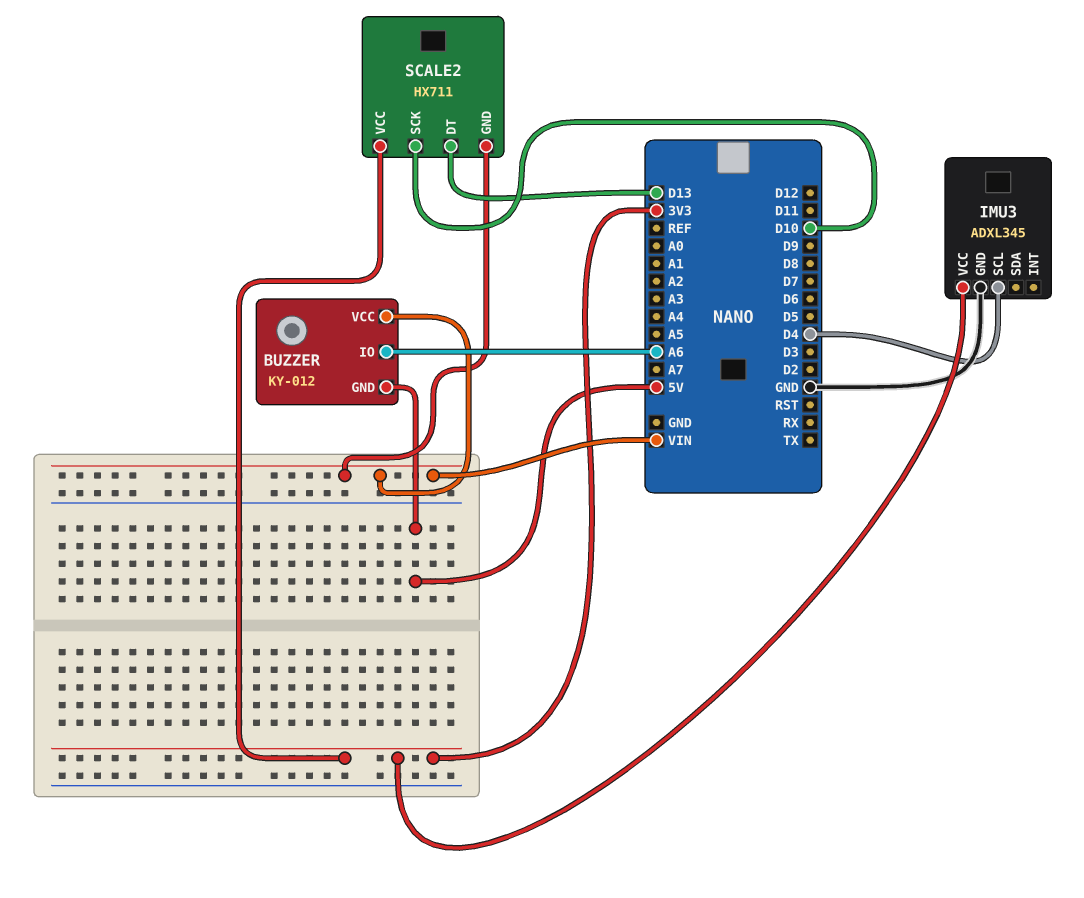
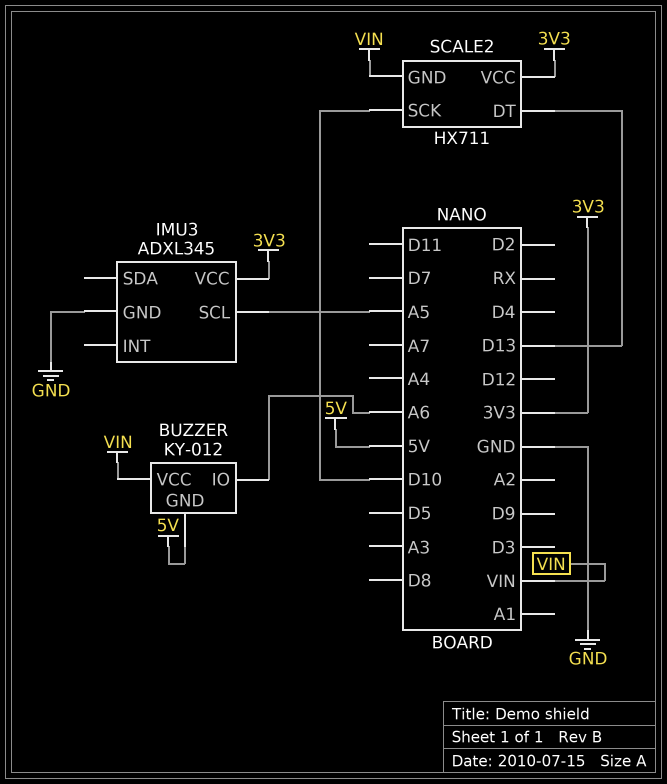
IMU3 pin SCL: D4 -> A5

